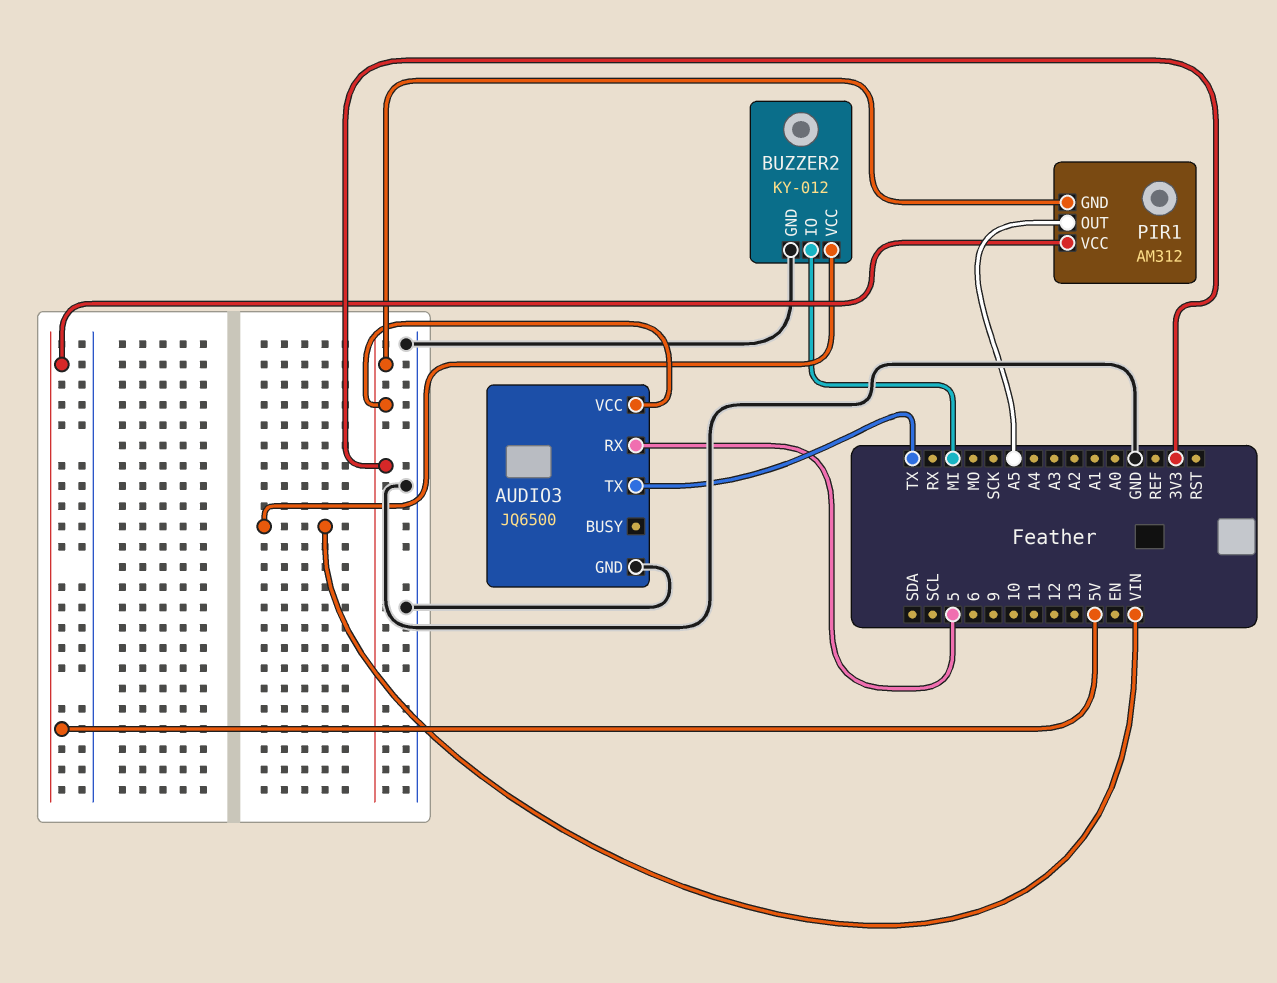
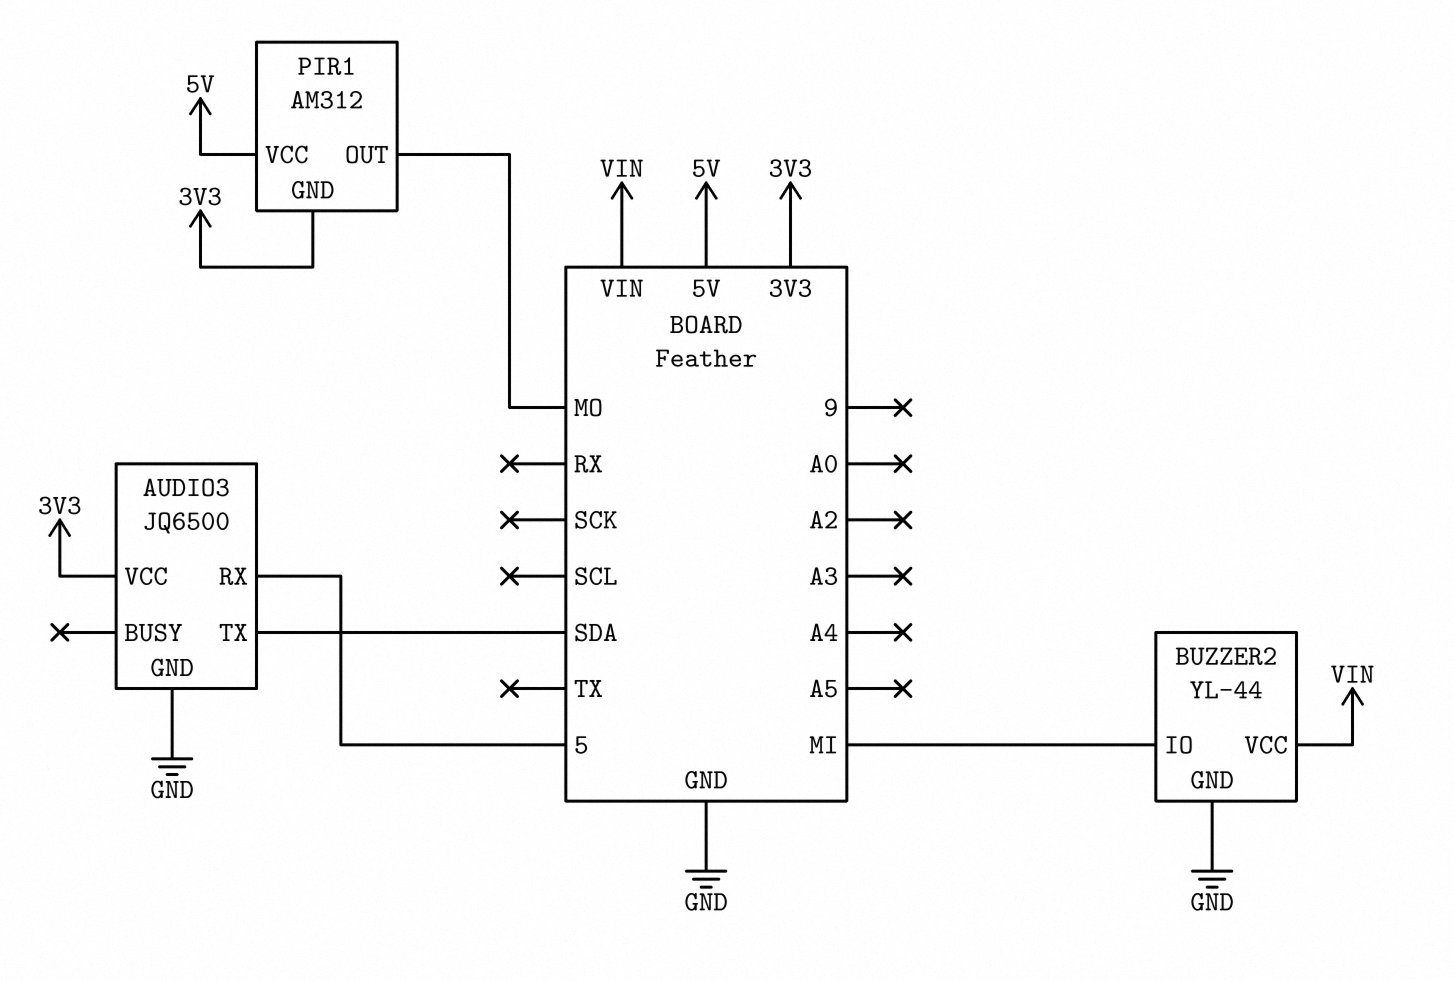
AUDIO3 pin TX: TX -> SDA
BUZZER2: KY-012 -> YL-44
PIR1 pin OUT: A5 -> MO

